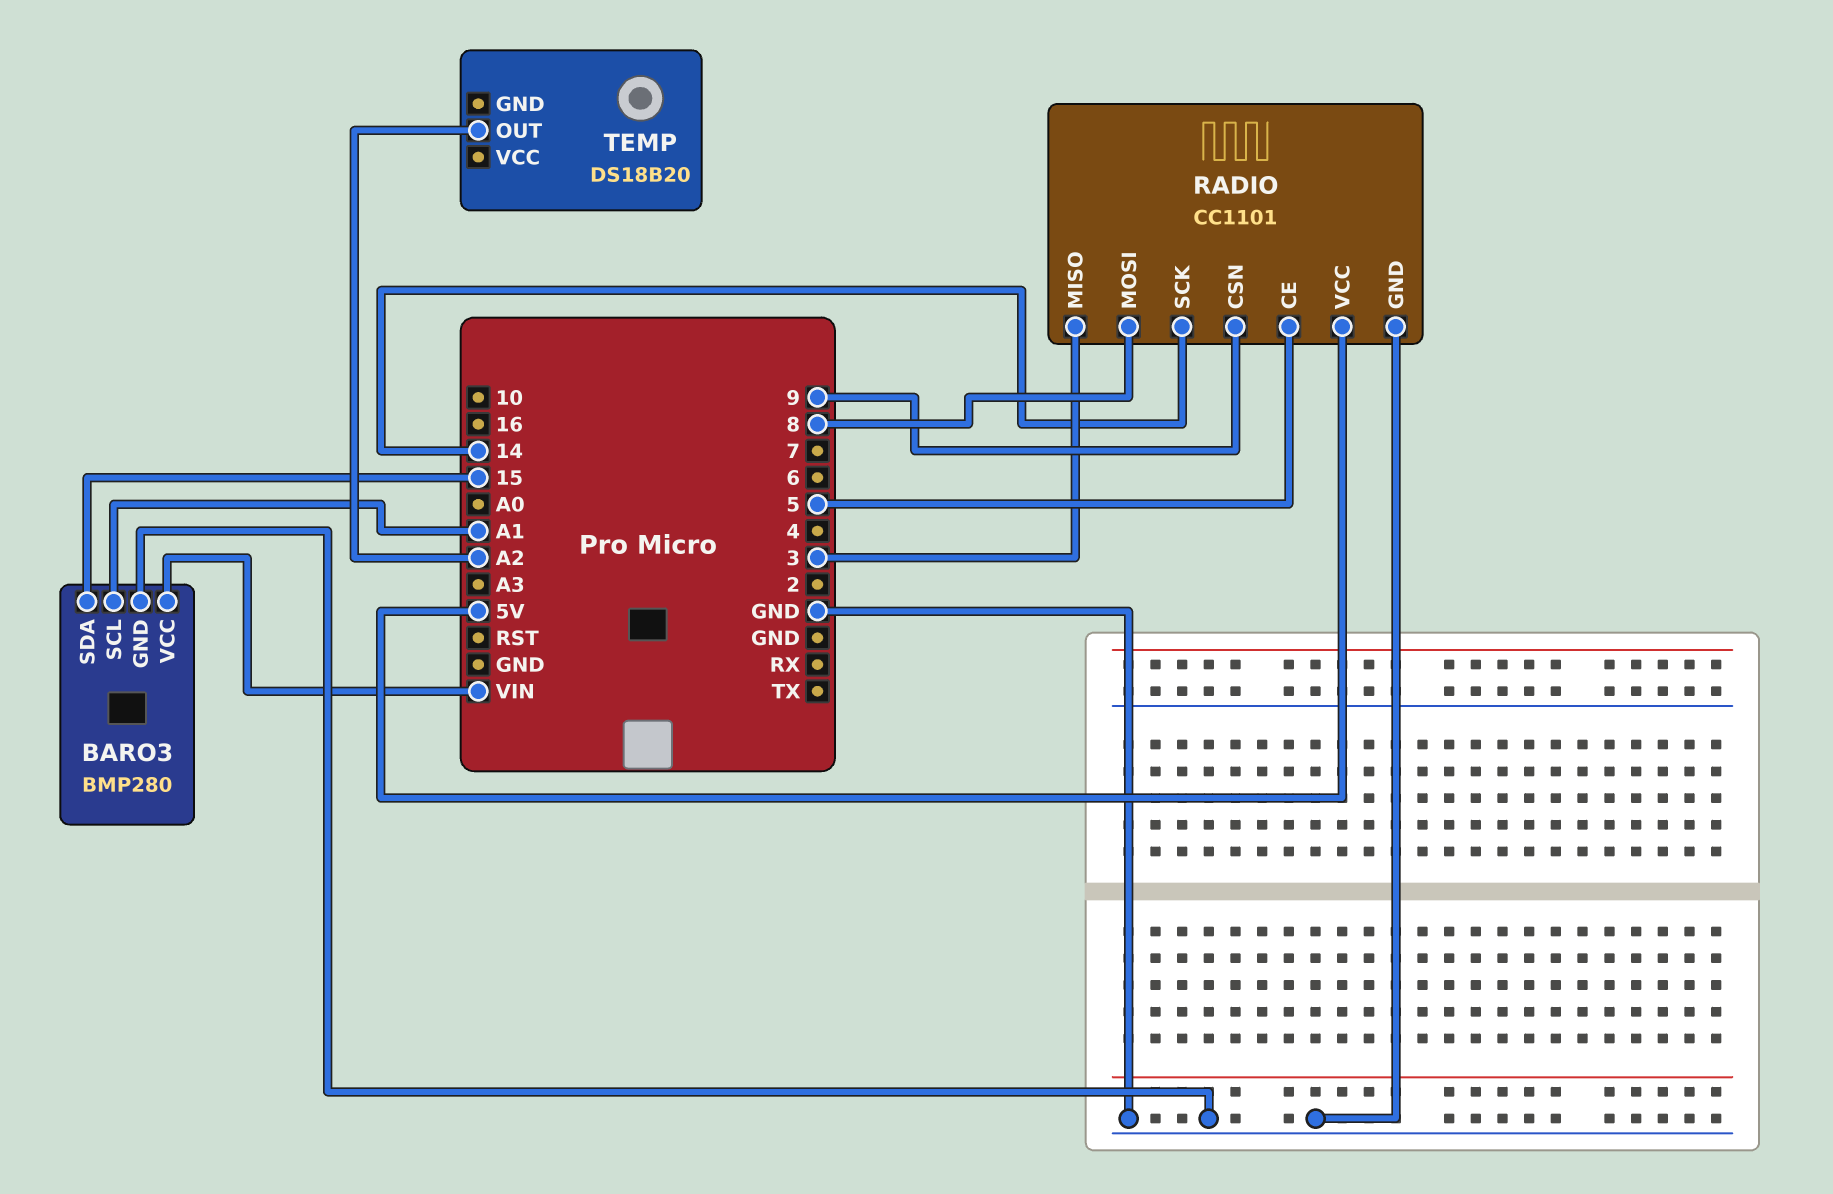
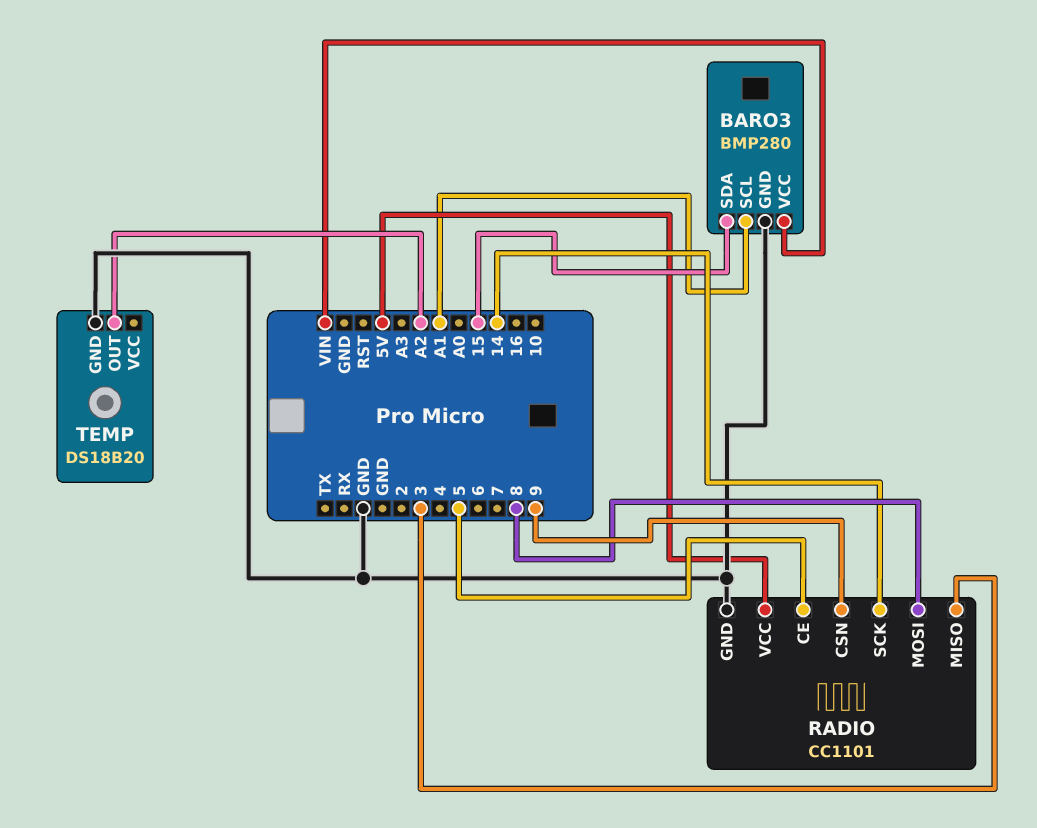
TEMP pin GND: none -> GND

